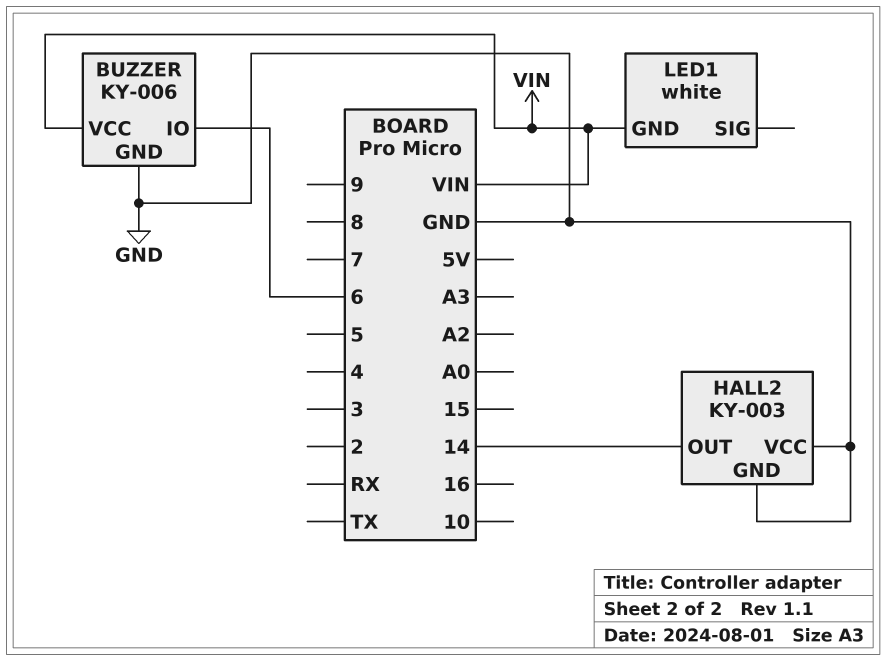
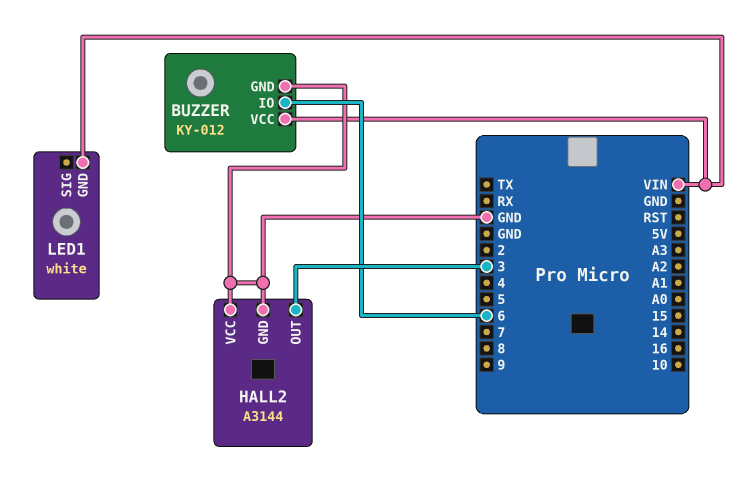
BUZZER: KY-006 -> KY-012
HALL2: KY-003 -> A3144
HALL2 pin OUT: 14 -> 3

